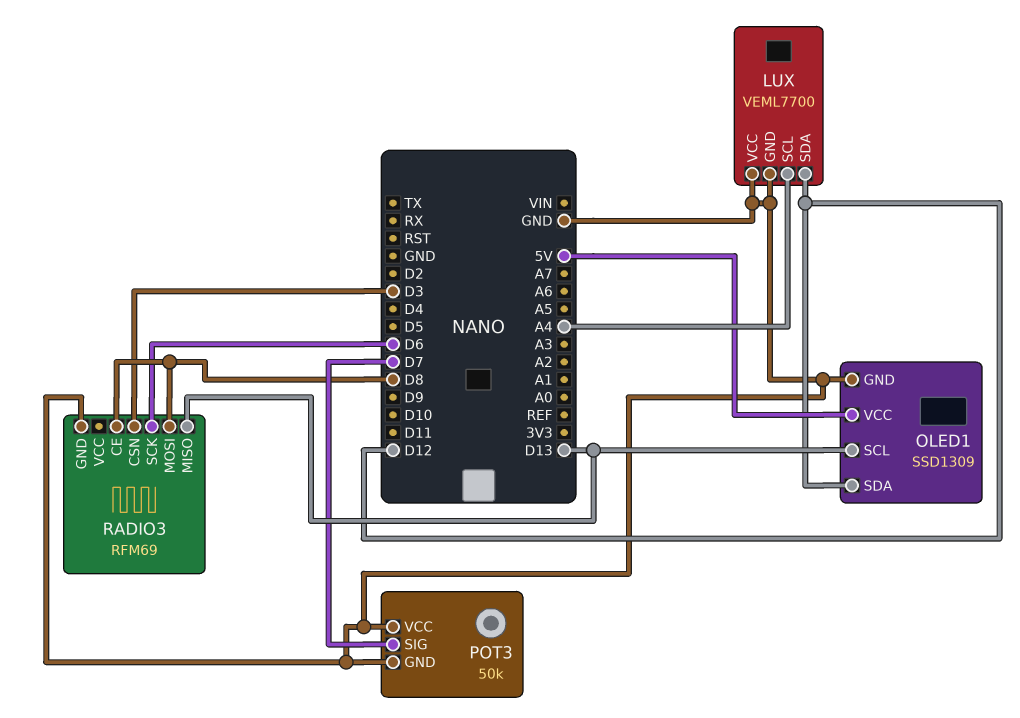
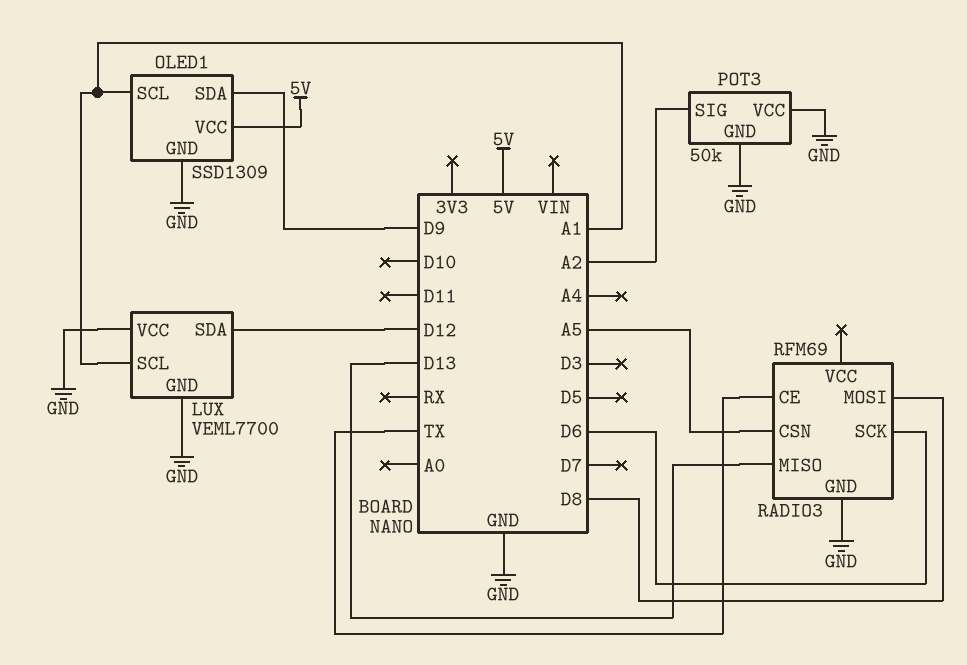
LUX pin SCL: A4 -> A1
OLED1 pin SCL: D13 -> A1
OLED1 pin SDA: D12 -> D9
POT3 pin SIG: D7 -> A2
RADIO3 pin CE: D8 -> TX
RADIO3 pin CSN: D3 -> A5

